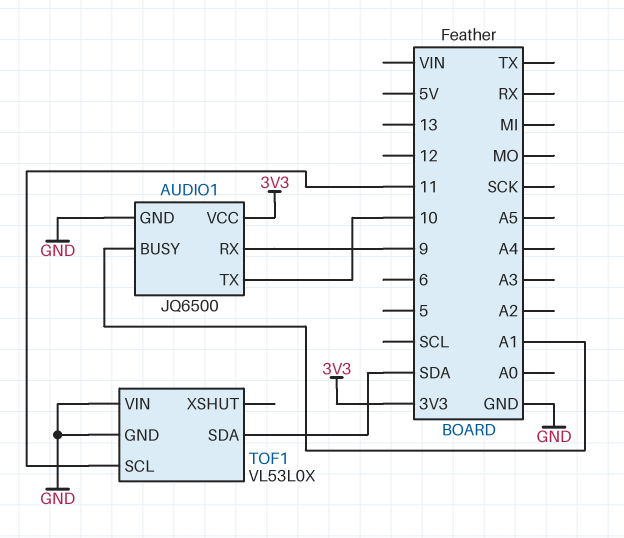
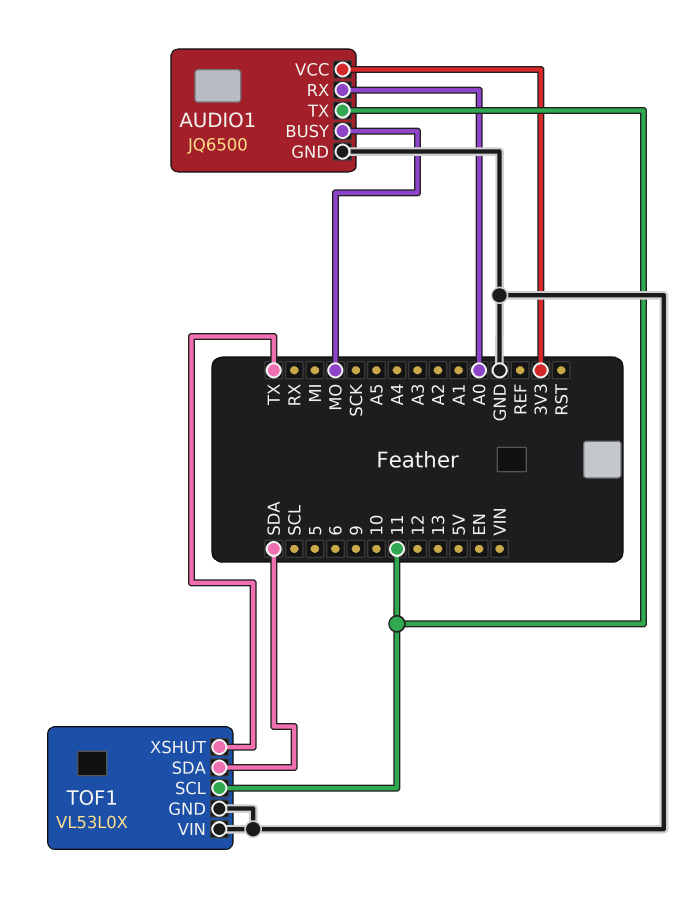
AUDIO1 pin BUSY: A1 -> MO
AUDIO1 pin RX: 9 -> A0
AUDIO1 pin TX: 10 -> 11
TOF1 pin XSHUT: none -> TX

